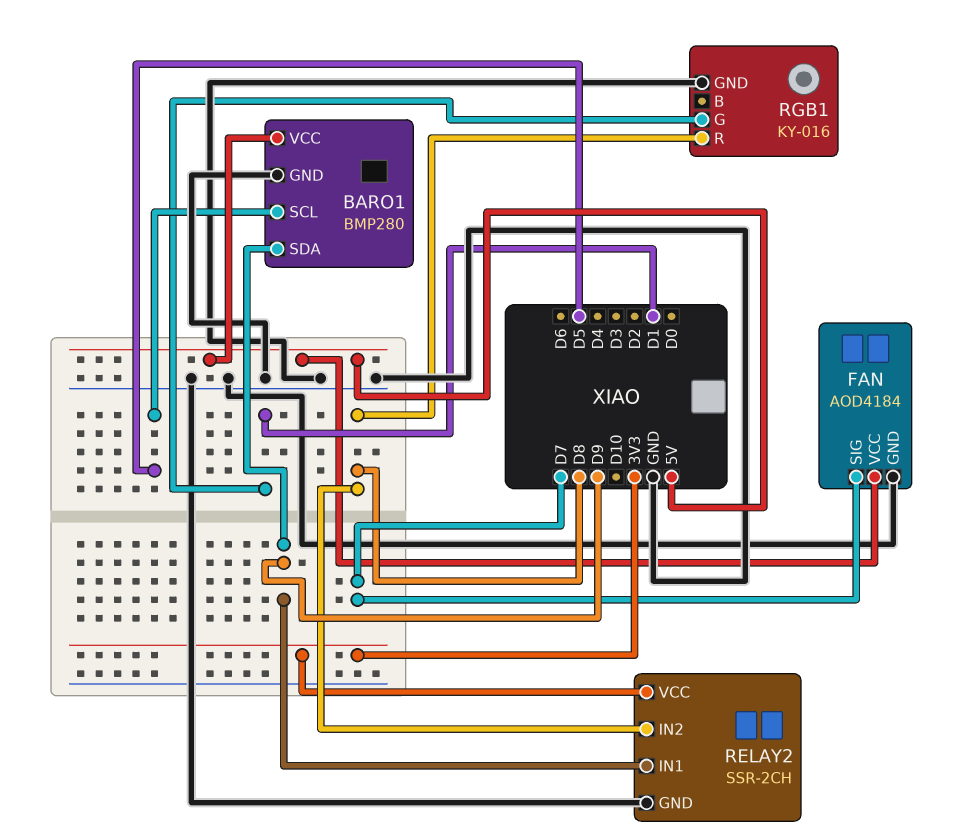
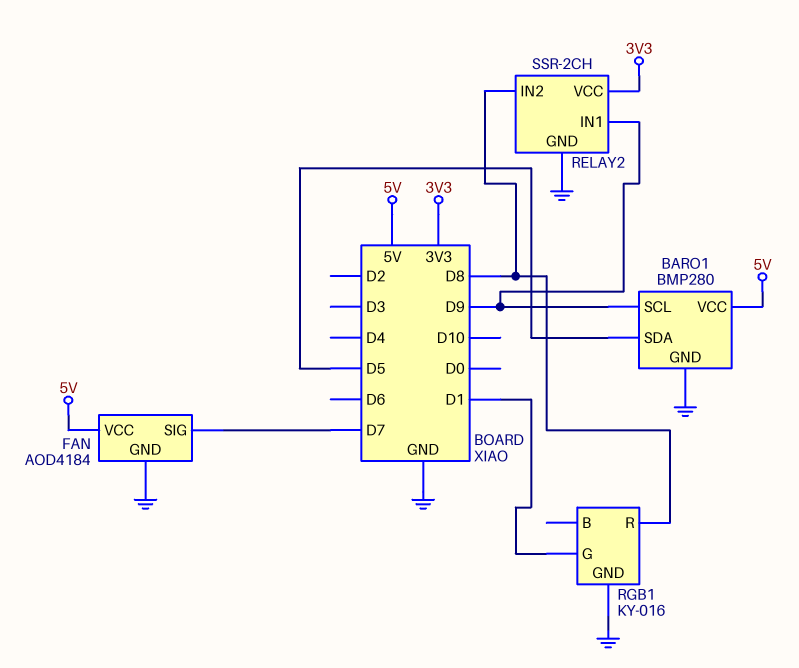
BARO1 pin SCL: D5 -> D9
BARO1 pin SDA: D9 -> D5

